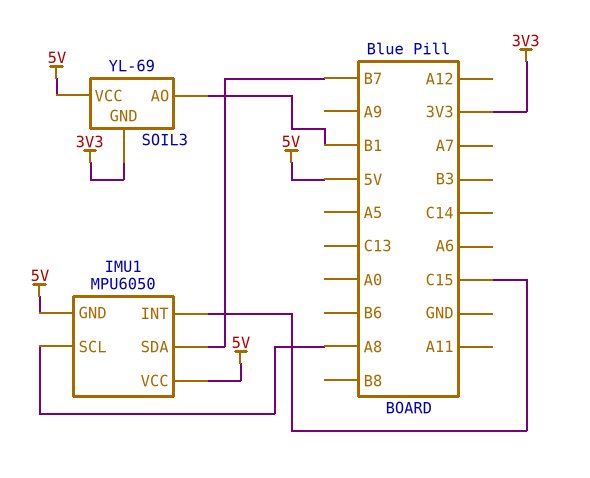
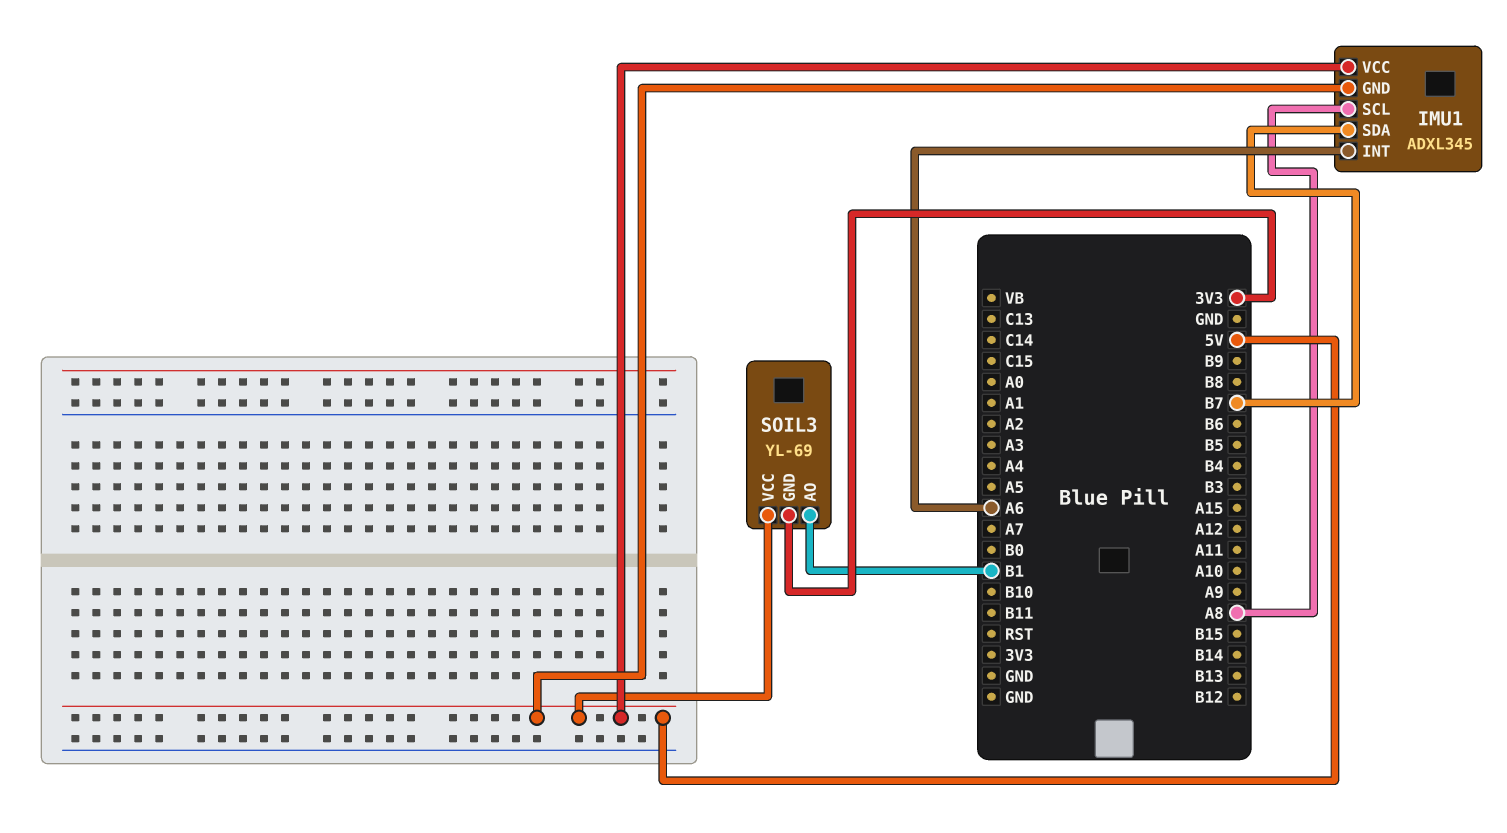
IMU1: MPU6050 -> ADXL345
IMU1 pin INT: C15 -> A6

